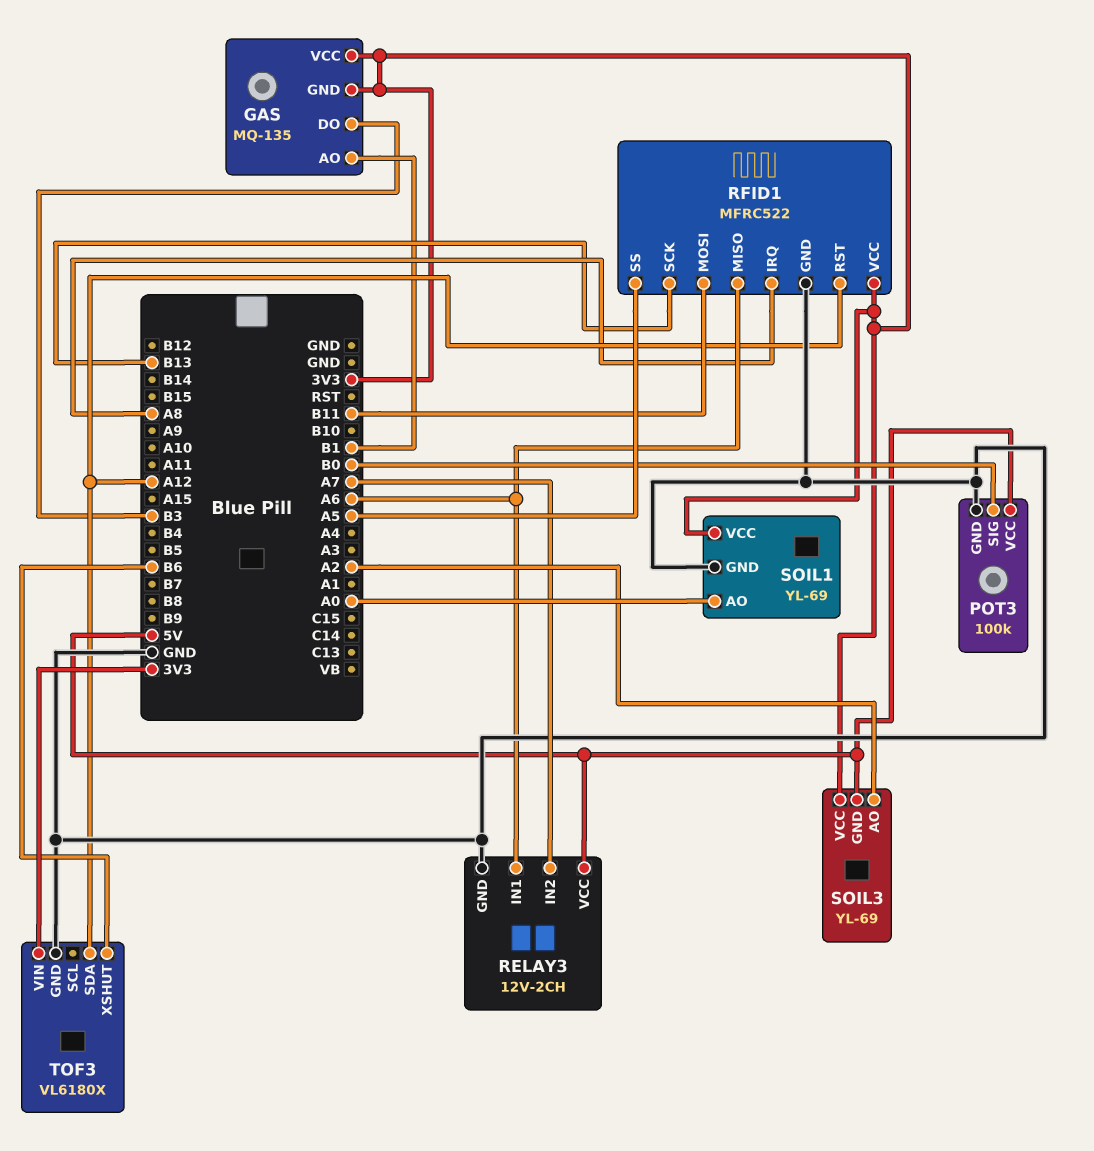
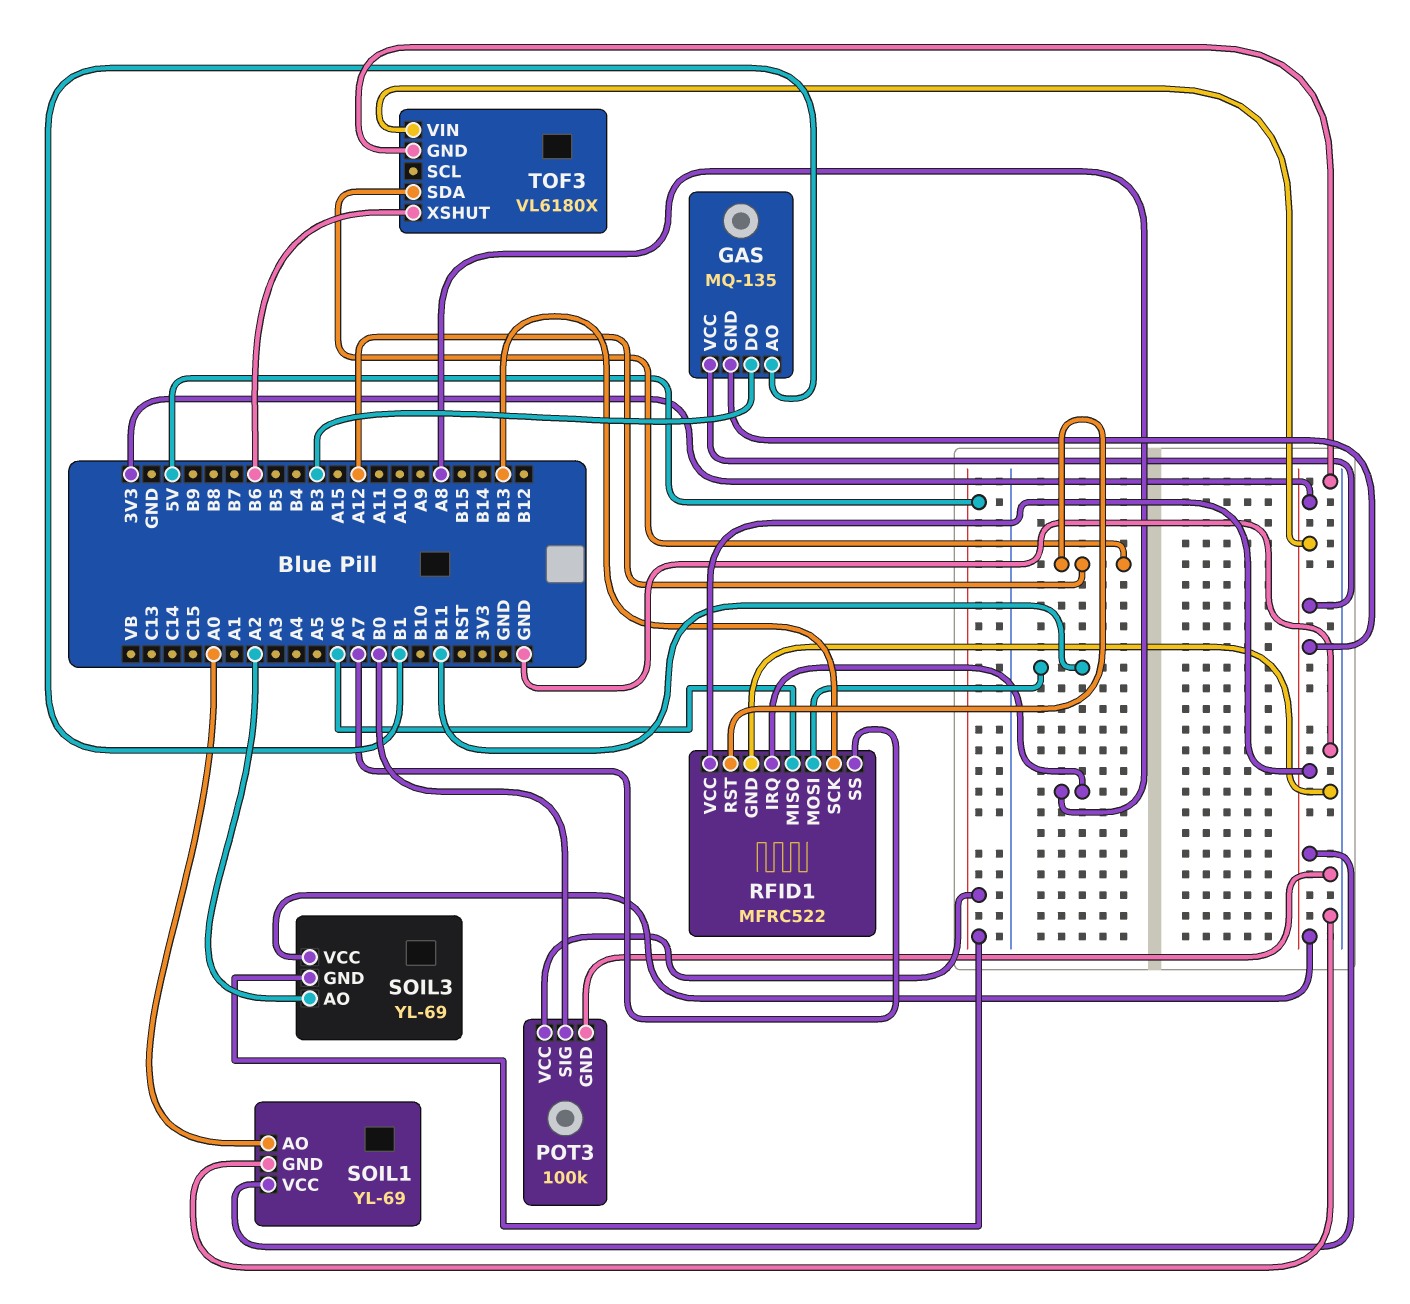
RELAY3: 12V-2CH -> none
RELAY3 pin GND: GND -> none
RELAY3 pin IN1: A6 -> none
RELAY3 pin IN2: A7 -> none
RELAY3 pin VCC: 5V -> none
RFID1 pin SS: A5 -> A7

